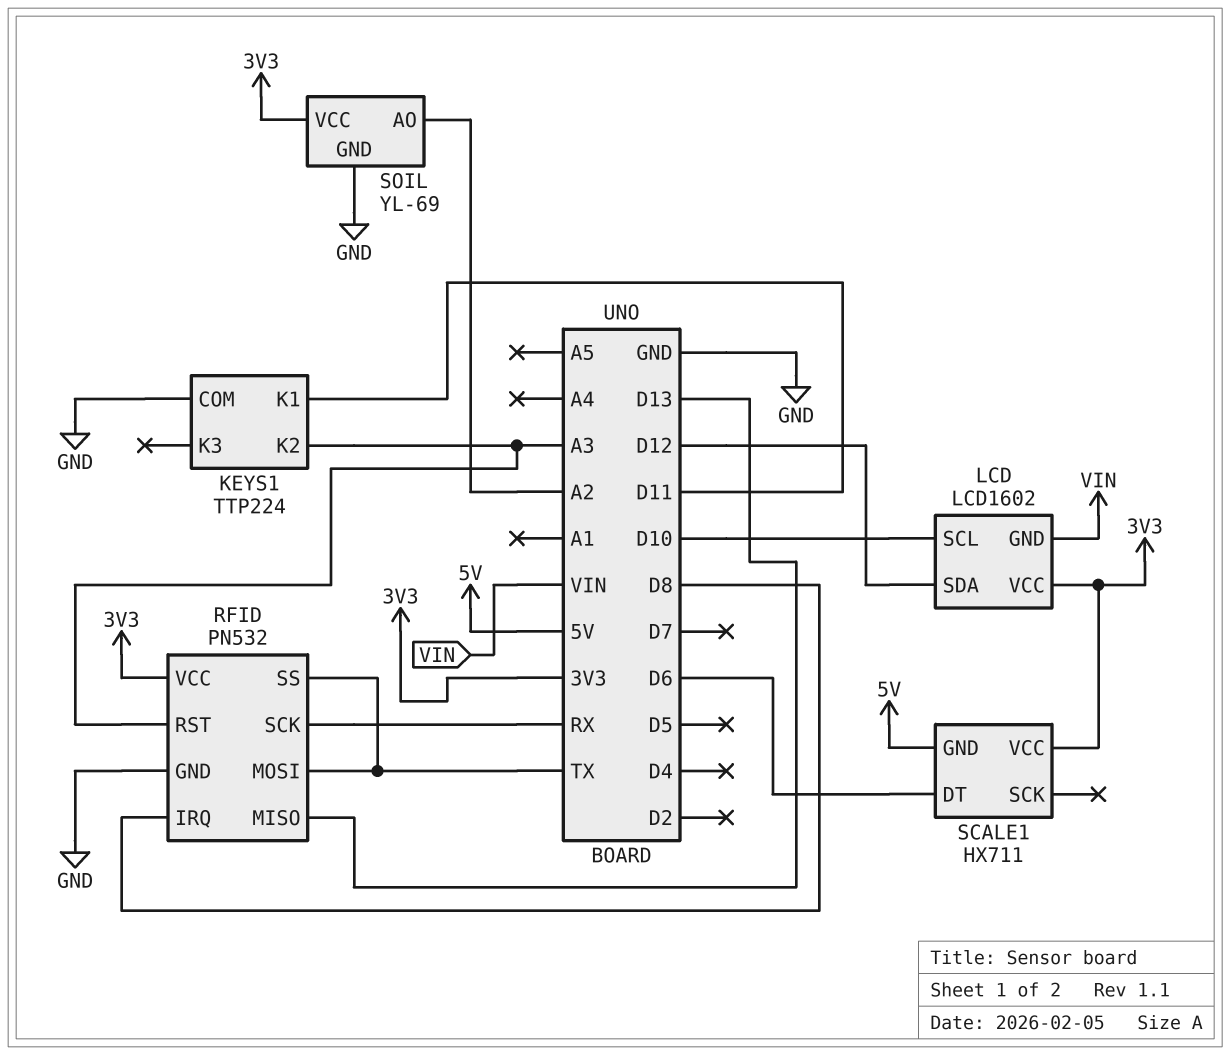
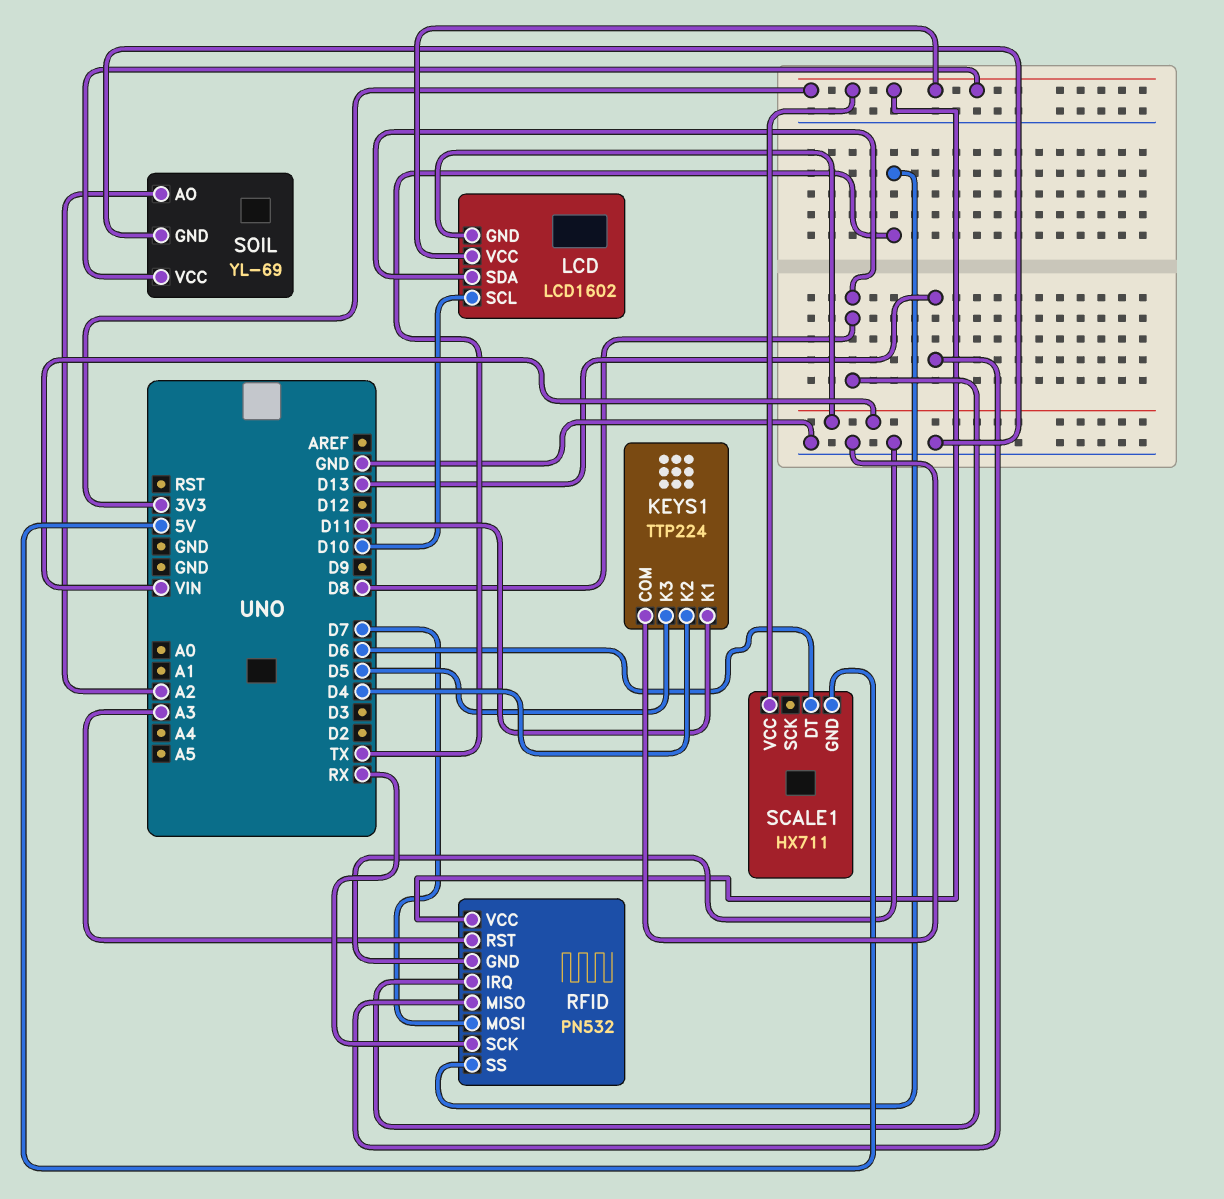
KEYS1 pin K2: A3 -> D4
KEYS1 pin K3: none -> D5
LCD pin SDA: D12 -> D8
RFID pin MOSI: TX -> D7

